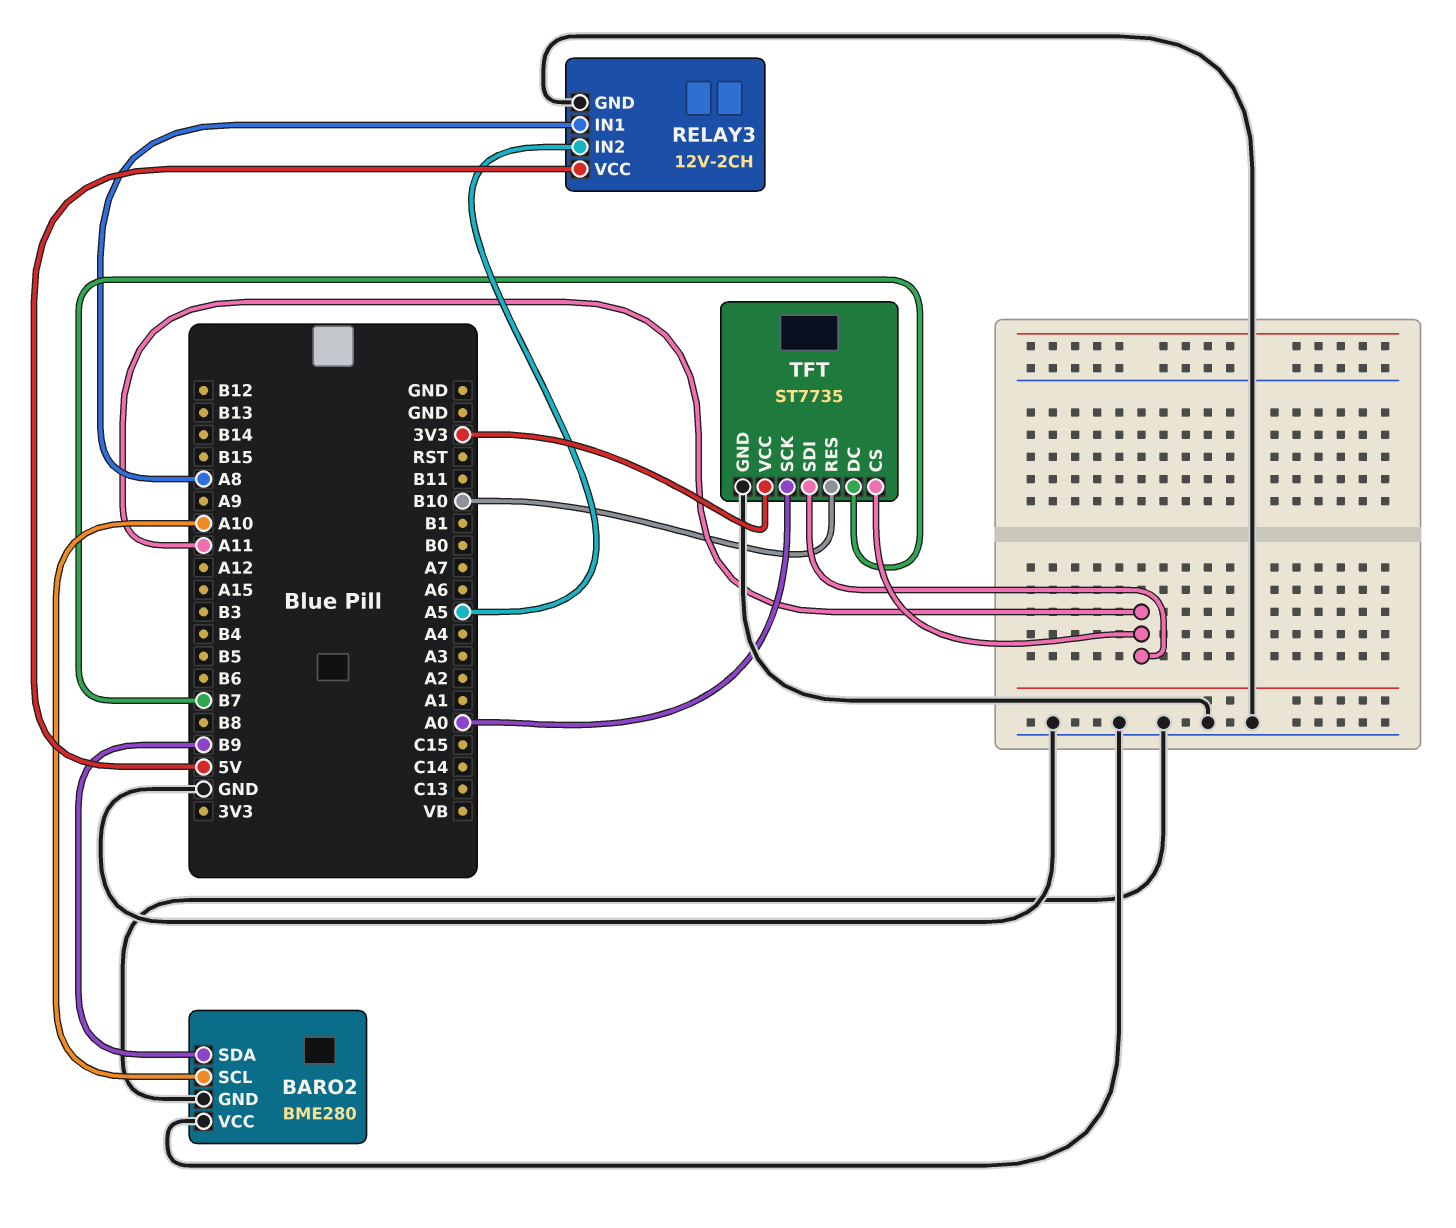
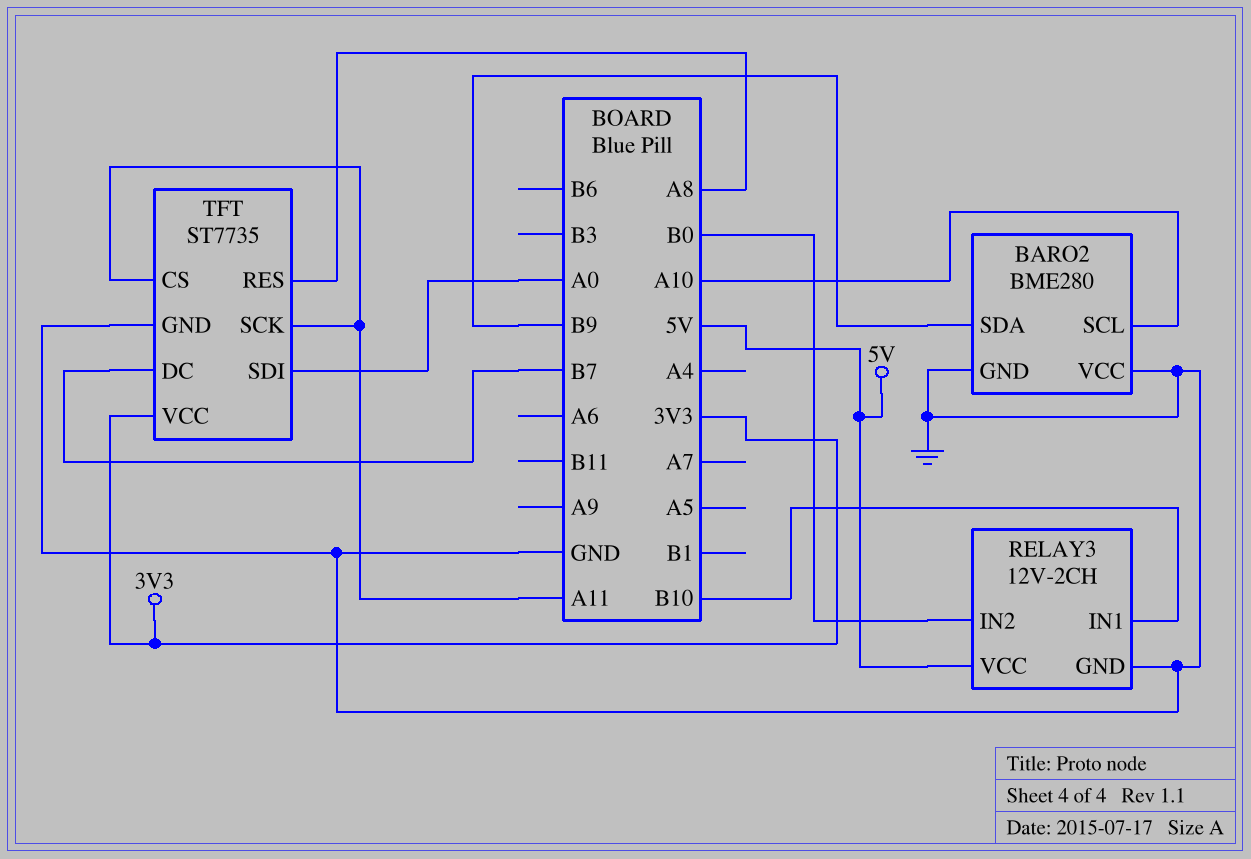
RELAY3 pin IN1: A8 -> B10
RELAY3 pin IN2: A5 -> B0
TFT pin RES: B10 -> A8
TFT pin SCK: A0 -> A11
TFT pin SDI: A11 -> A0

